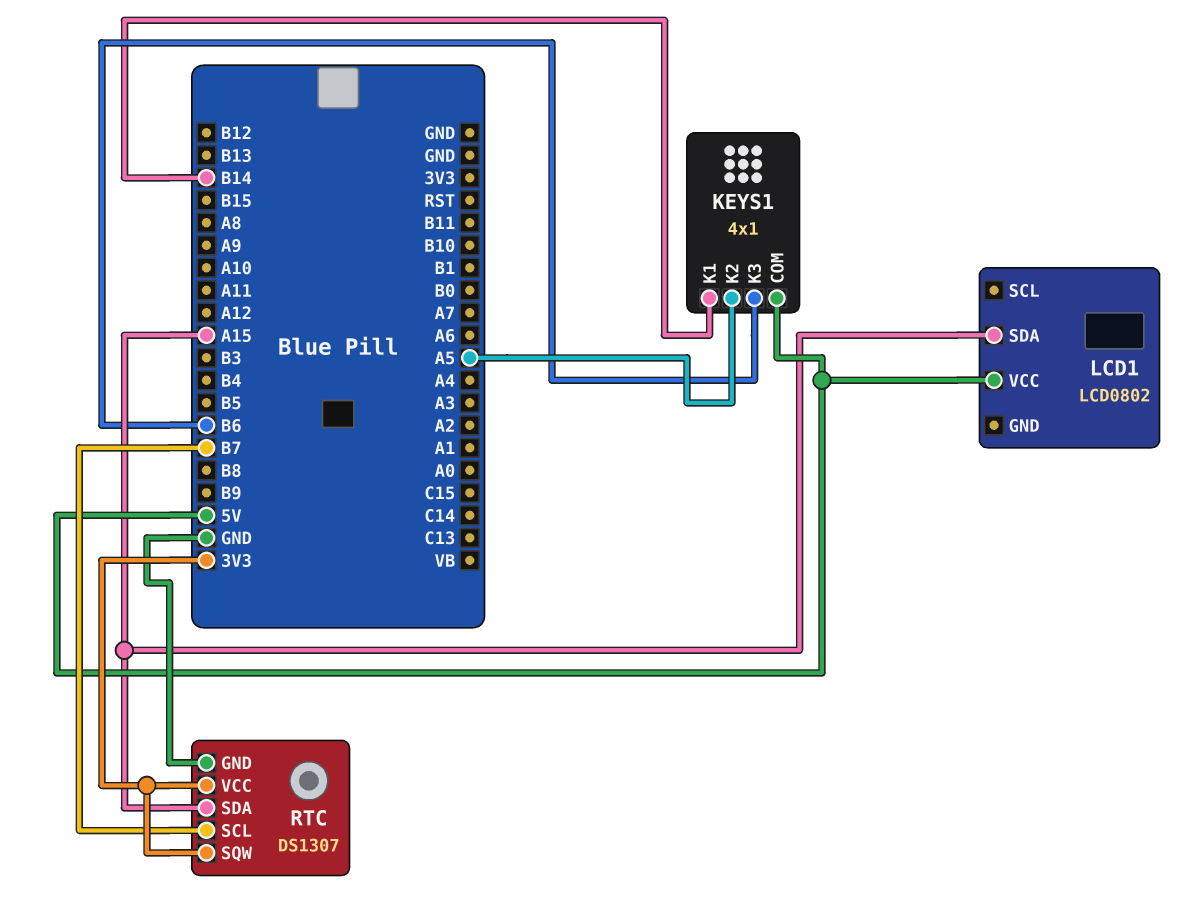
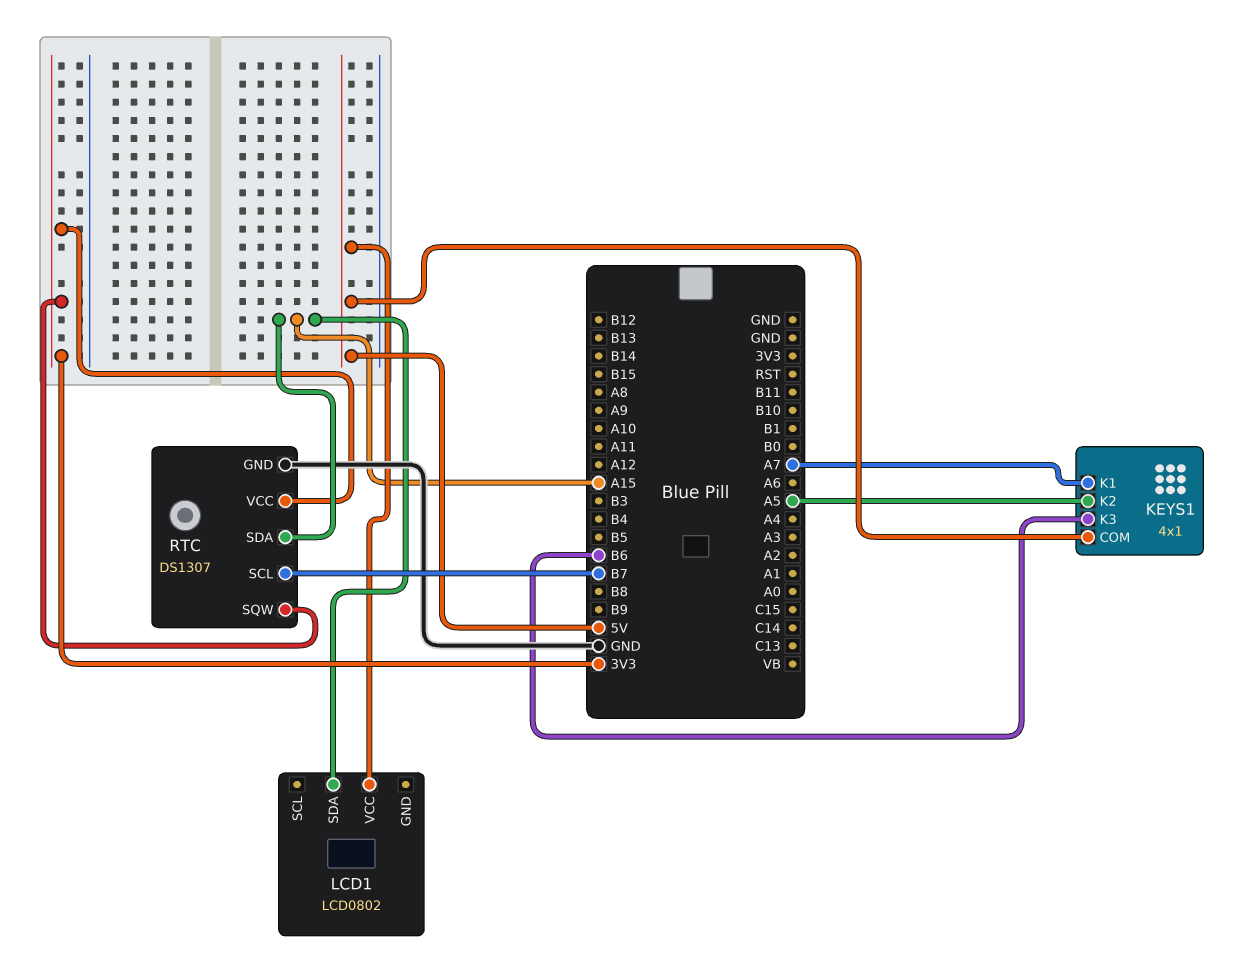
KEYS1 pin K1: B14 -> A7

